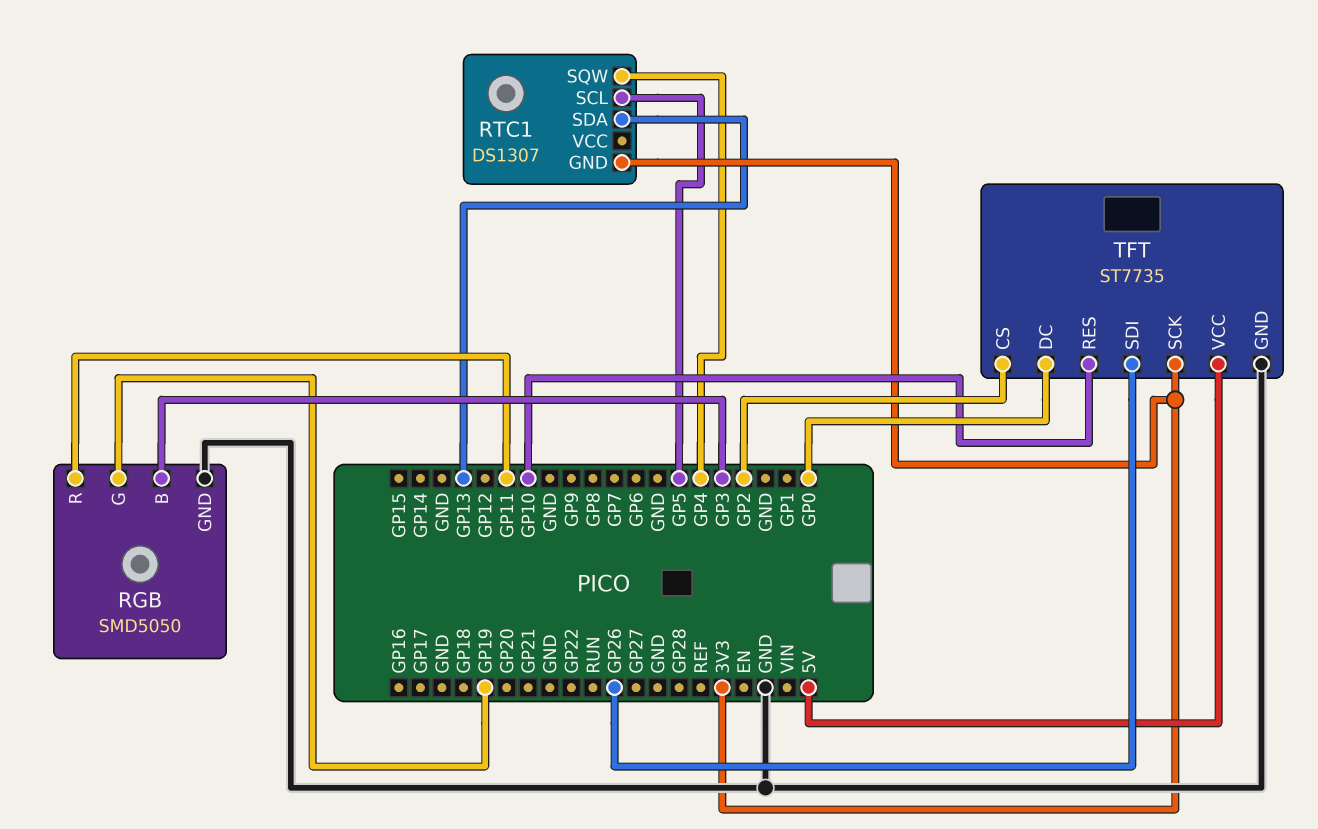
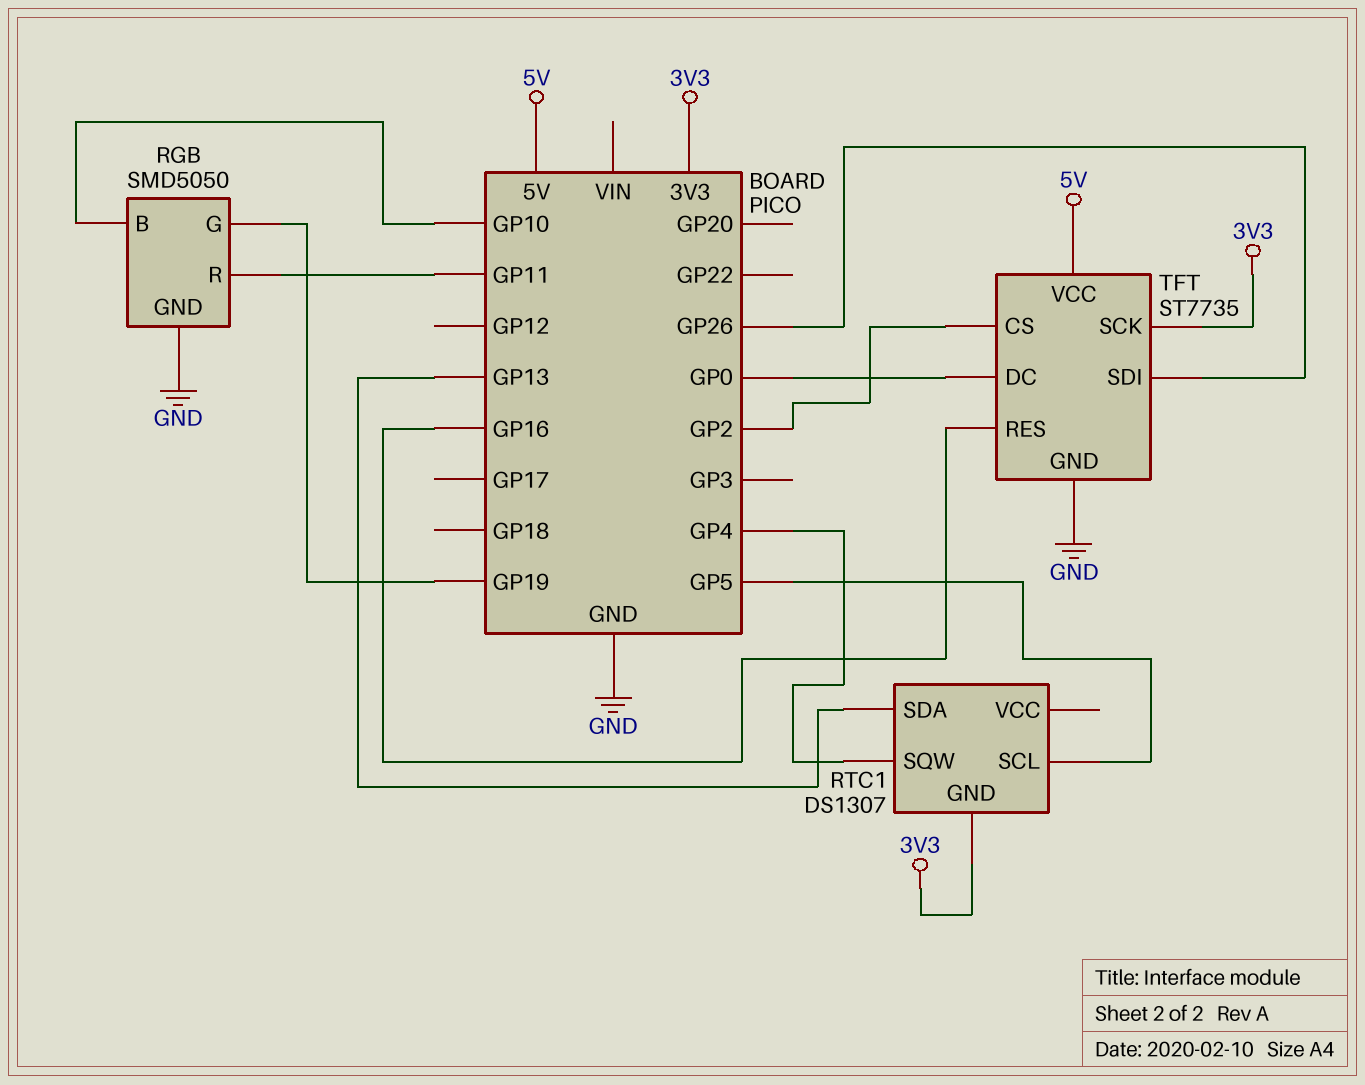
RGB pin B: GP3 -> GP10
TFT pin RES: GP10 -> GP16

